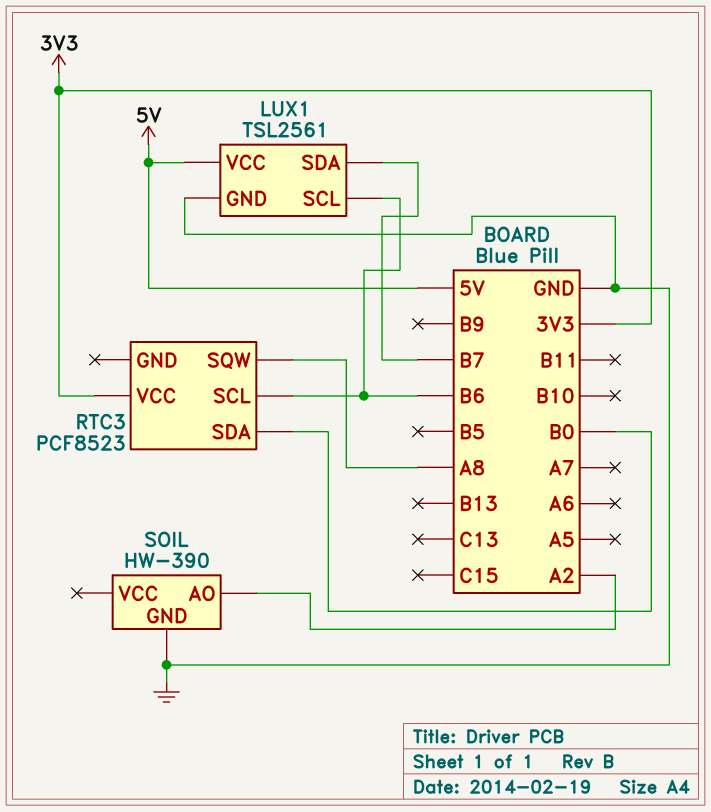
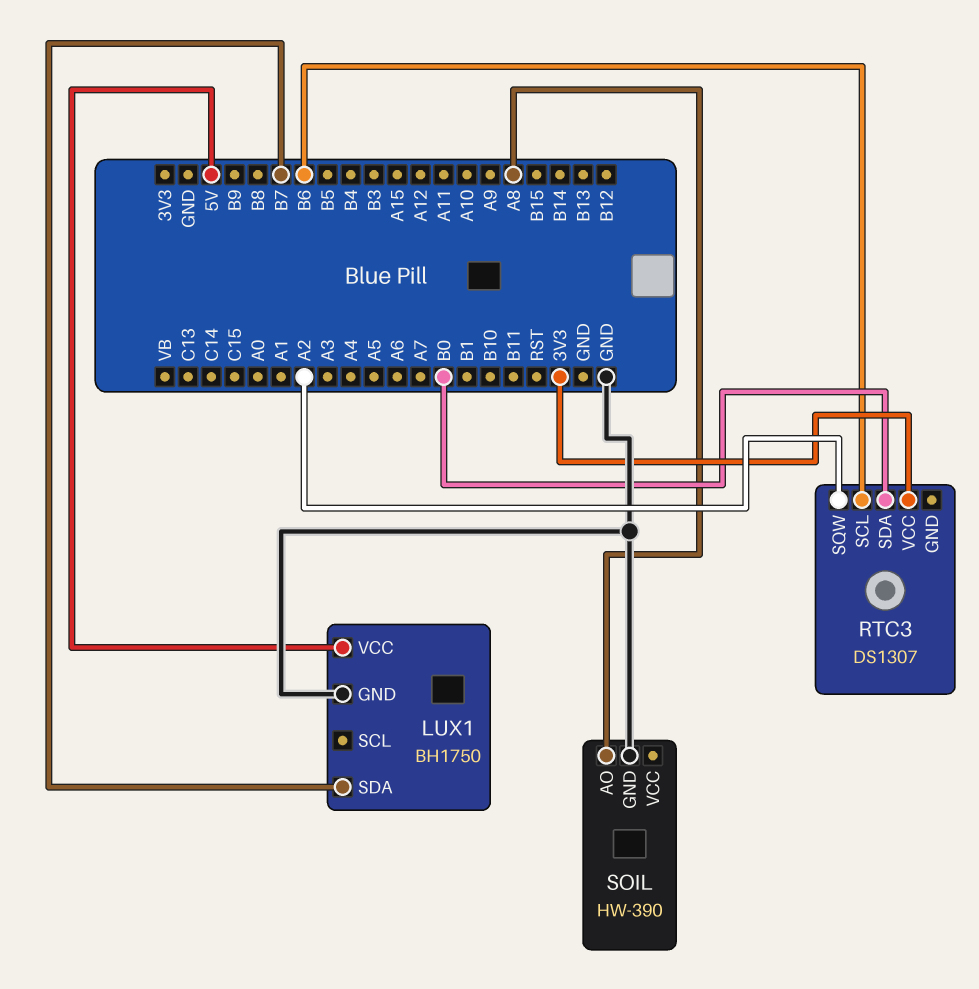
LUX1: TSL2561 -> BH1750
LUX1 pin SCL: B6 -> none
RTC3: PCF8523 -> DS1307
RTC3 pin SQW: A8 -> A2
SOIL pin AO: A2 -> A8

